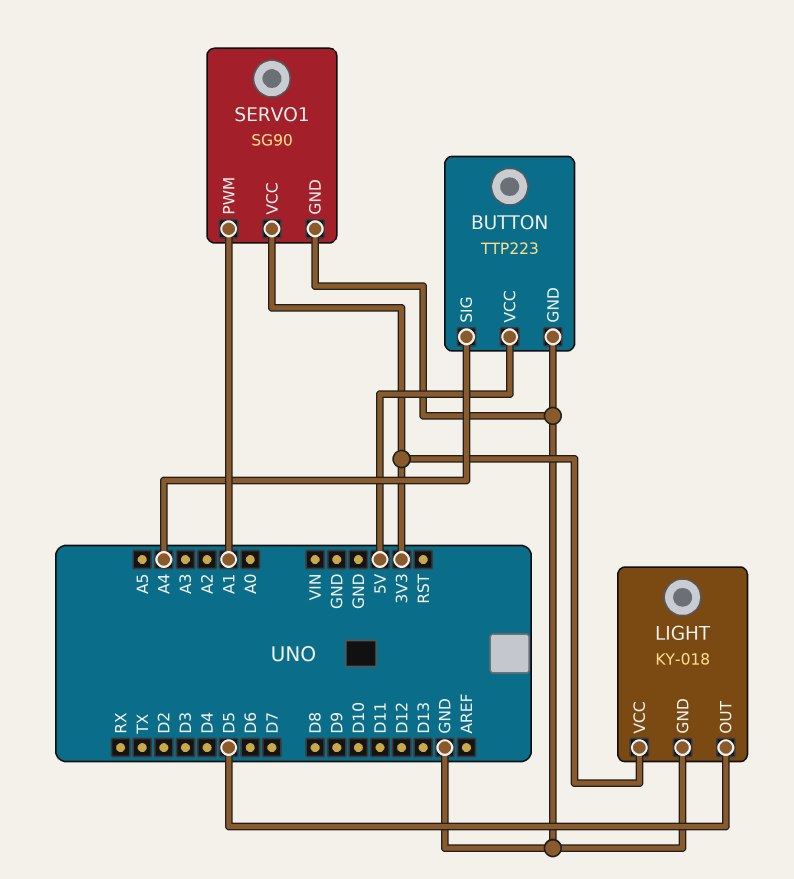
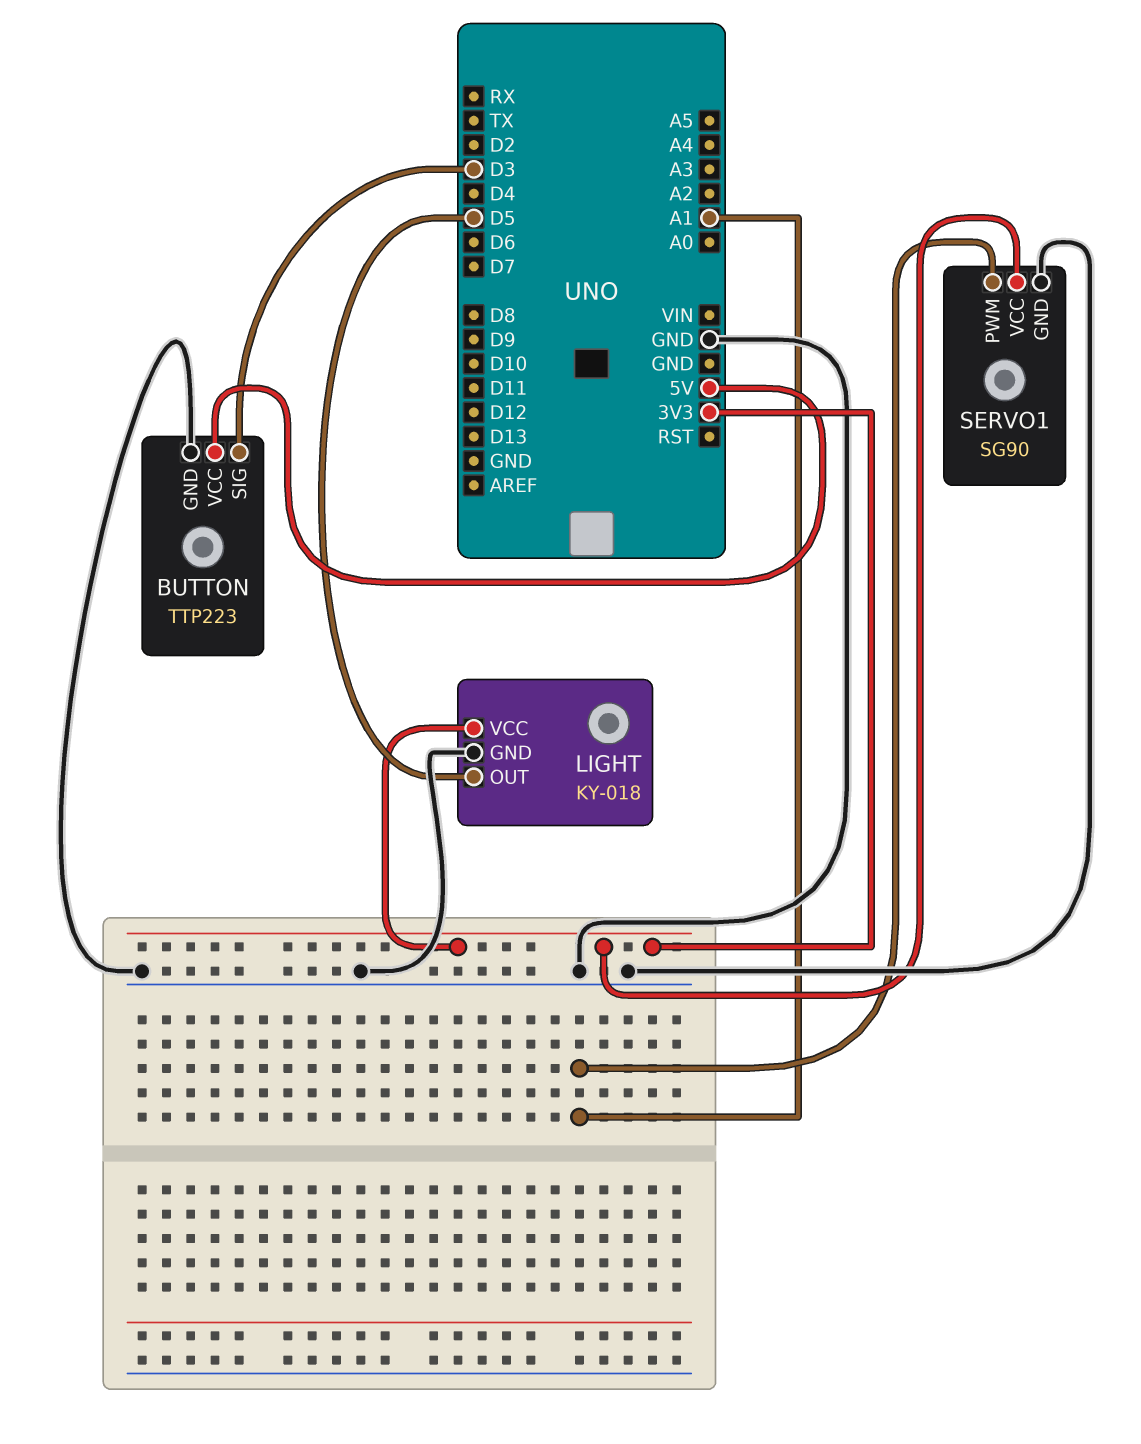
BUTTON pin SIG: A4 -> D3

